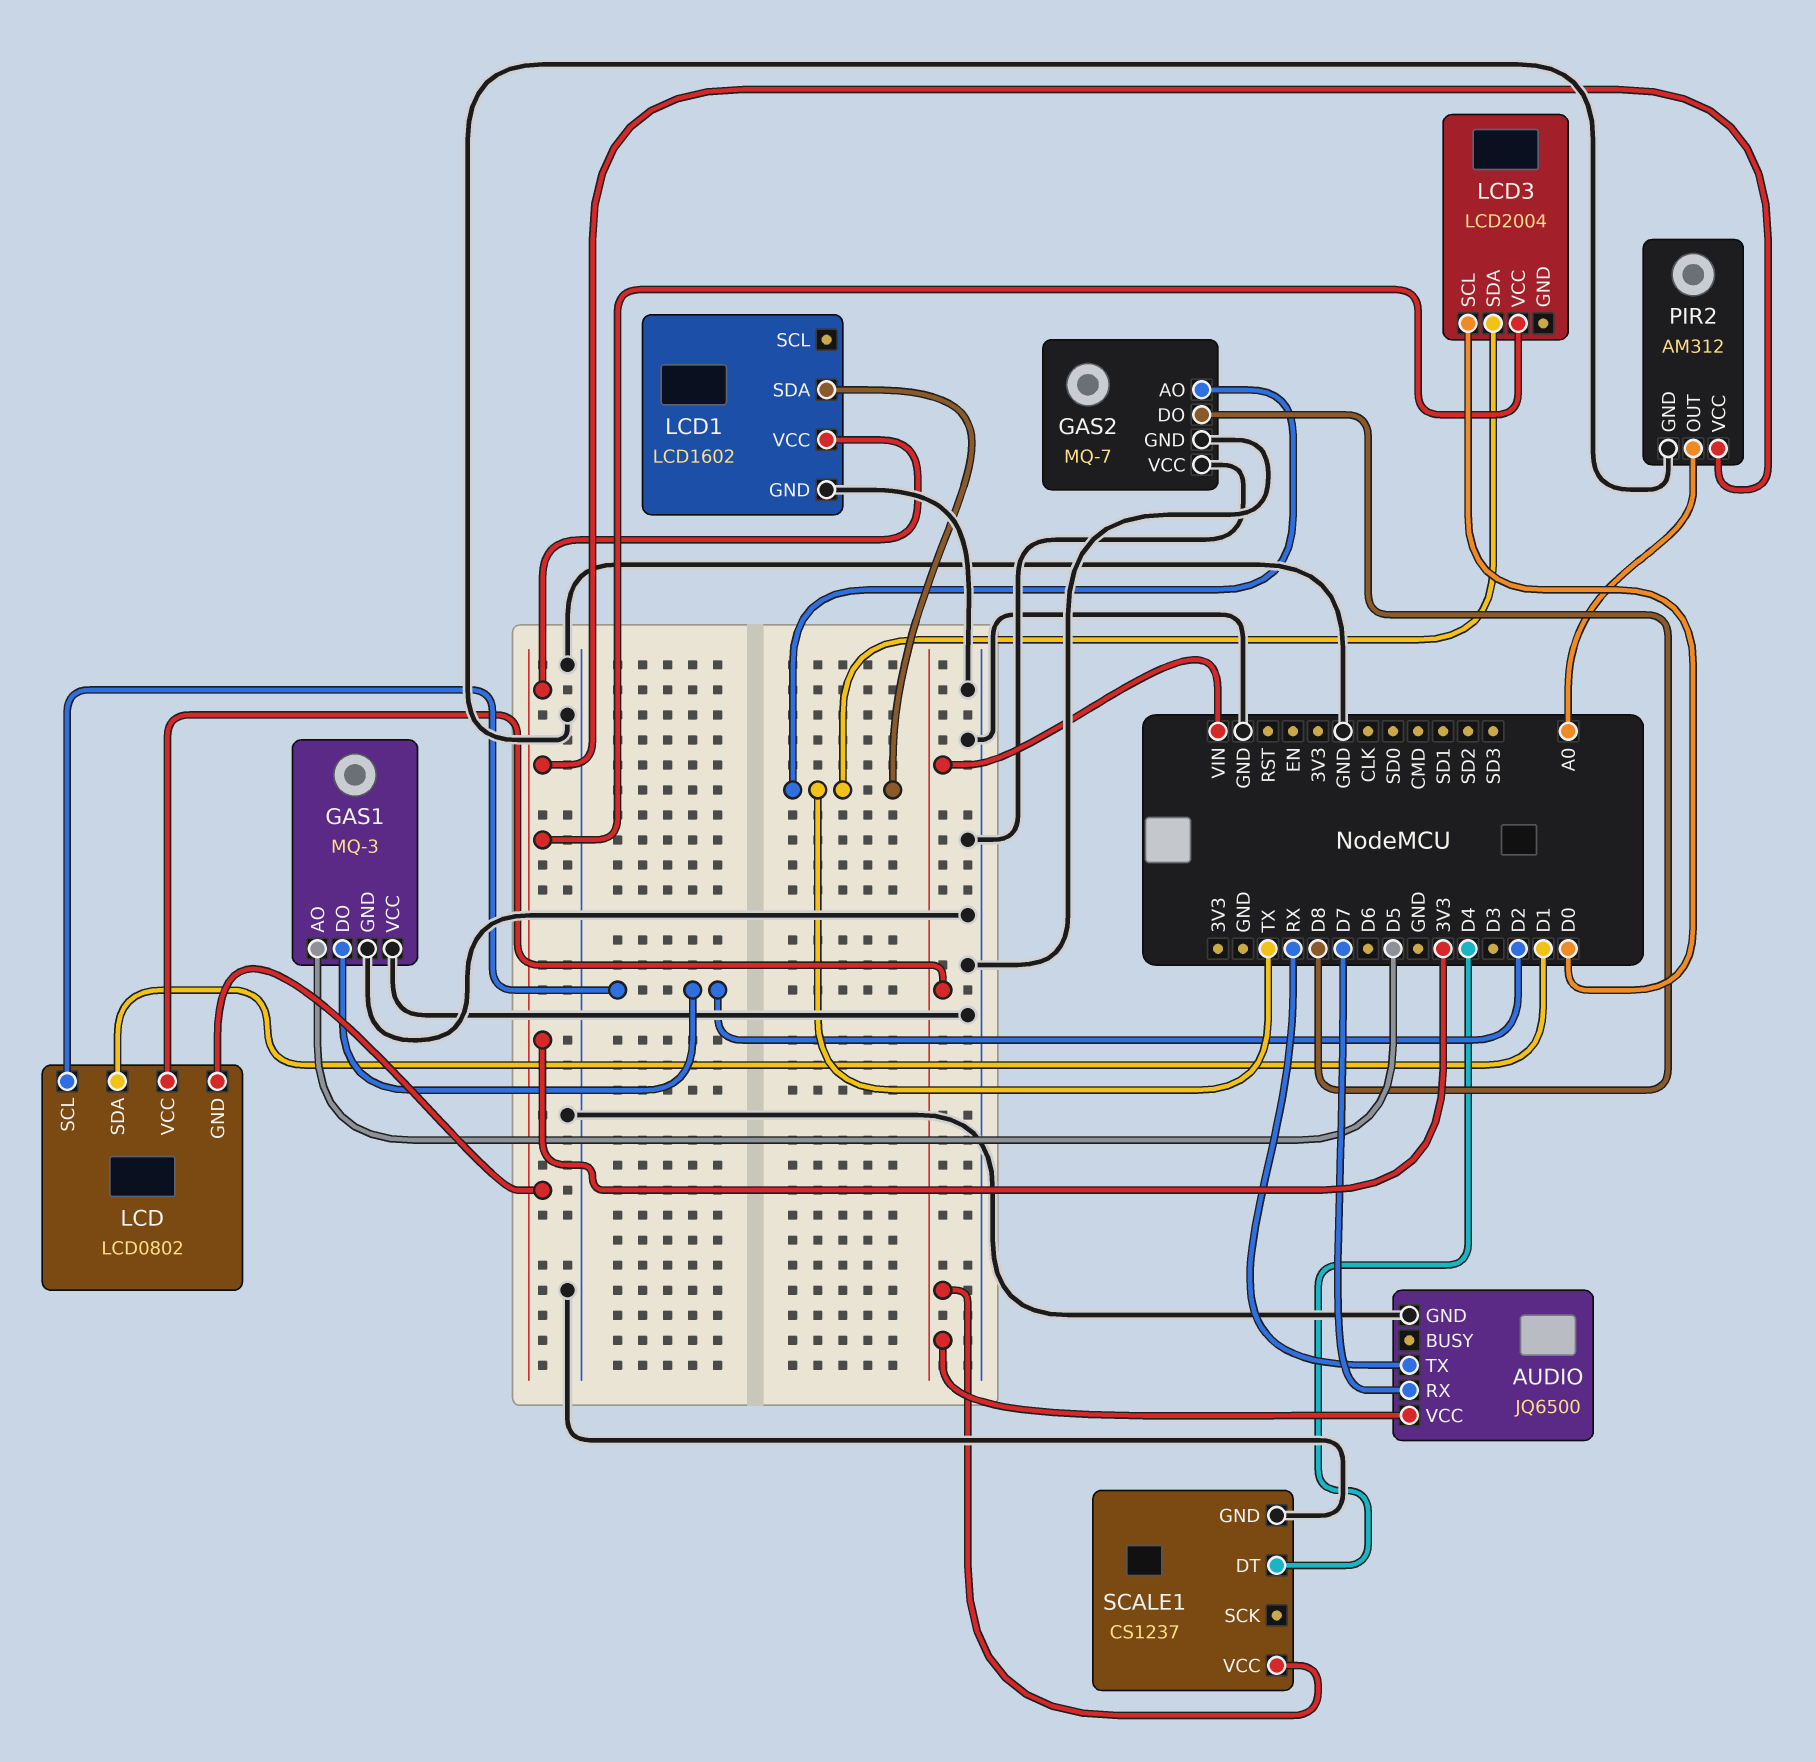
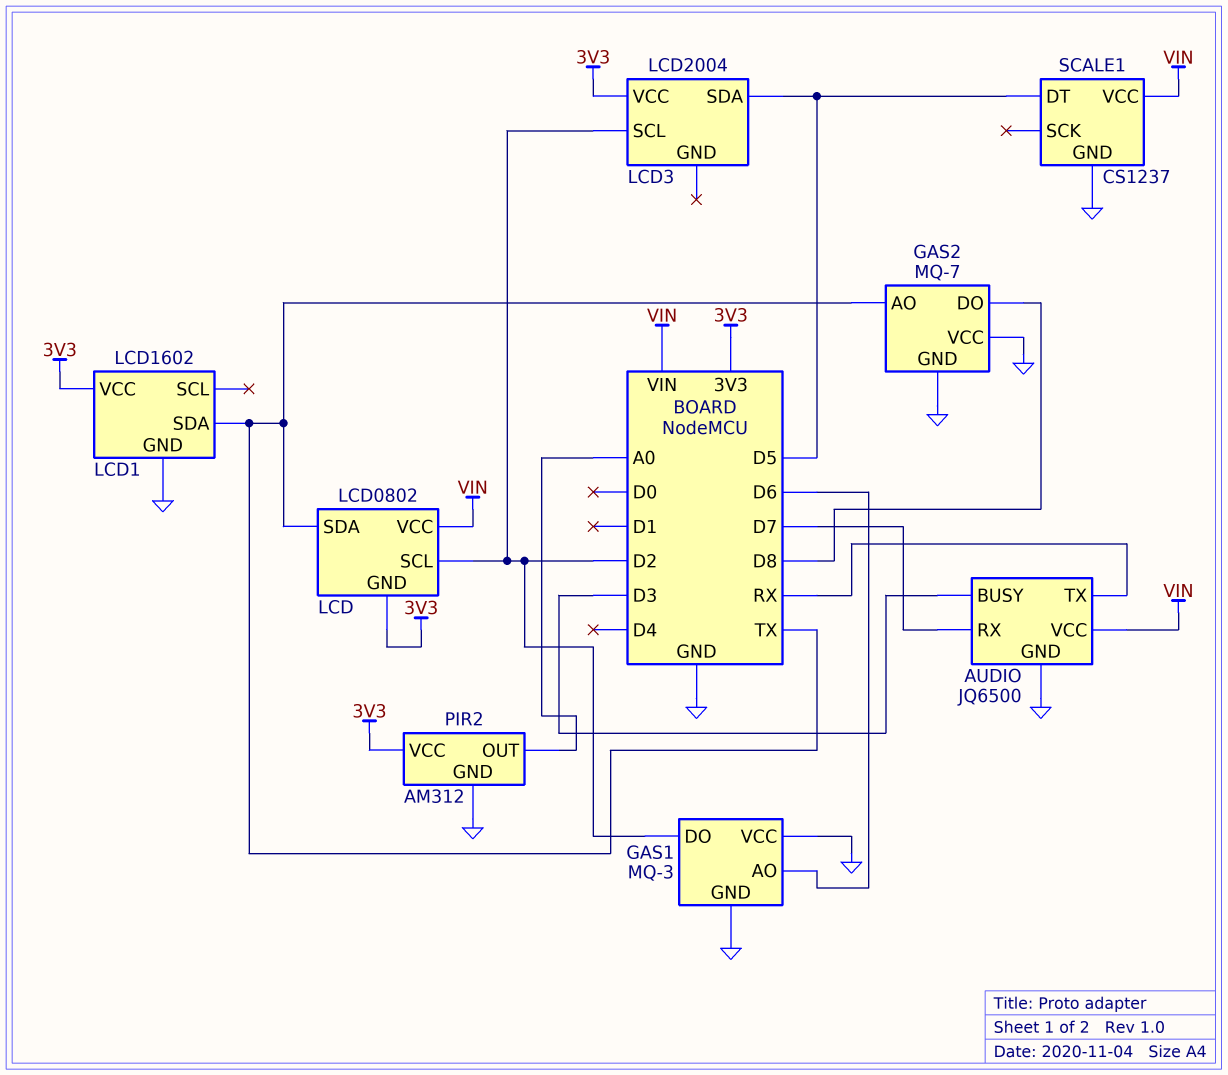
AUDIO pin BUSY: none -> D3
GAS1 pin AO: D5 -> D6
LCD pin SDA: D1 -> TX
LCD3 pin SCL: D0 -> D2
LCD3 pin SDA: TX -> D5
SCALE1 pin DT: D4 -> D5

